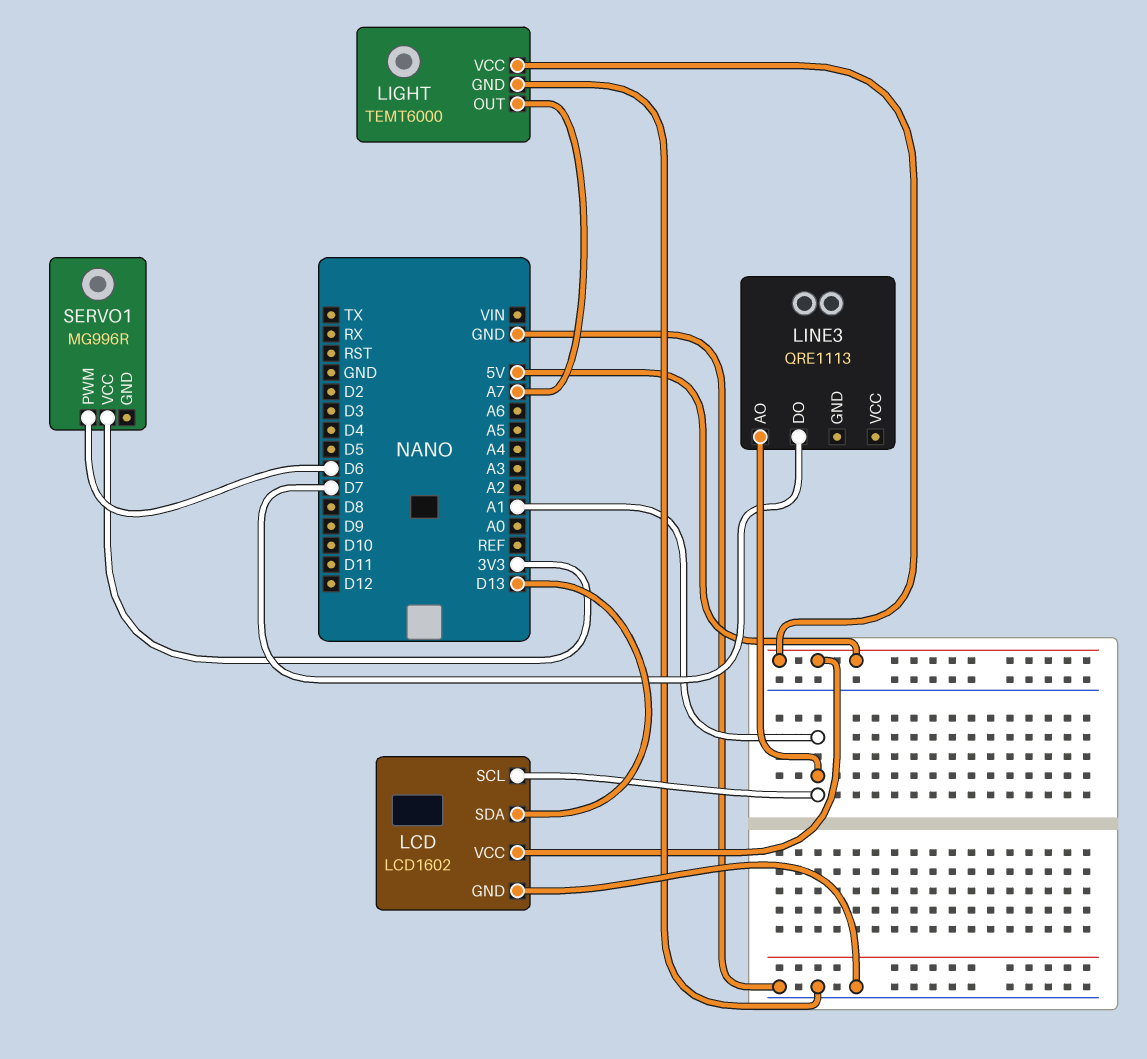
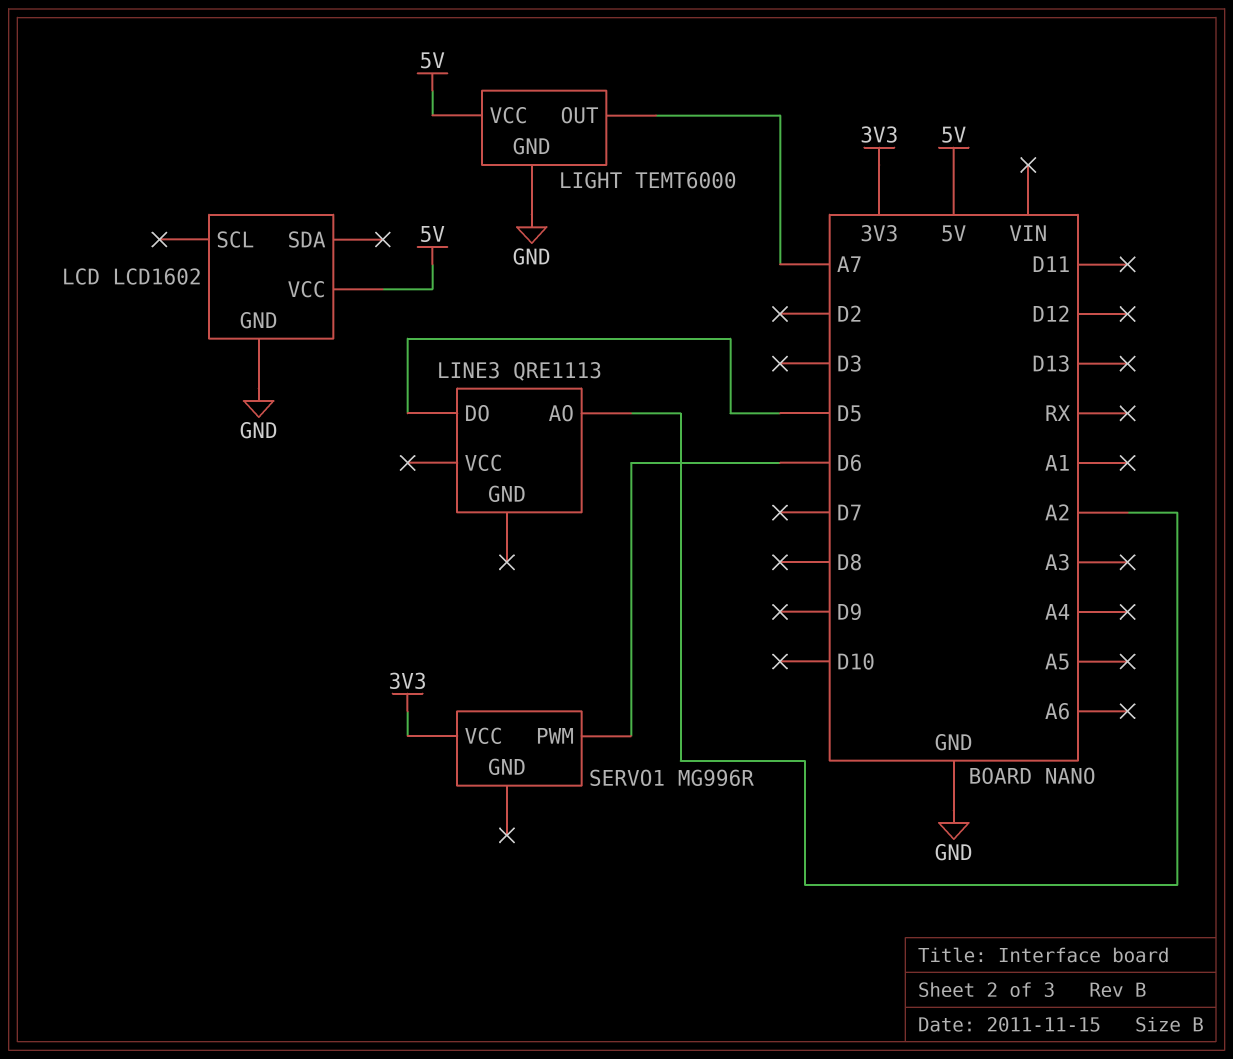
LCD pin SCL: A1 -> none
LCD pin SDA: D13 -> none
LINE3 pin AO: A1 -> A2
LINE3 pin DO: D7 -> D5

